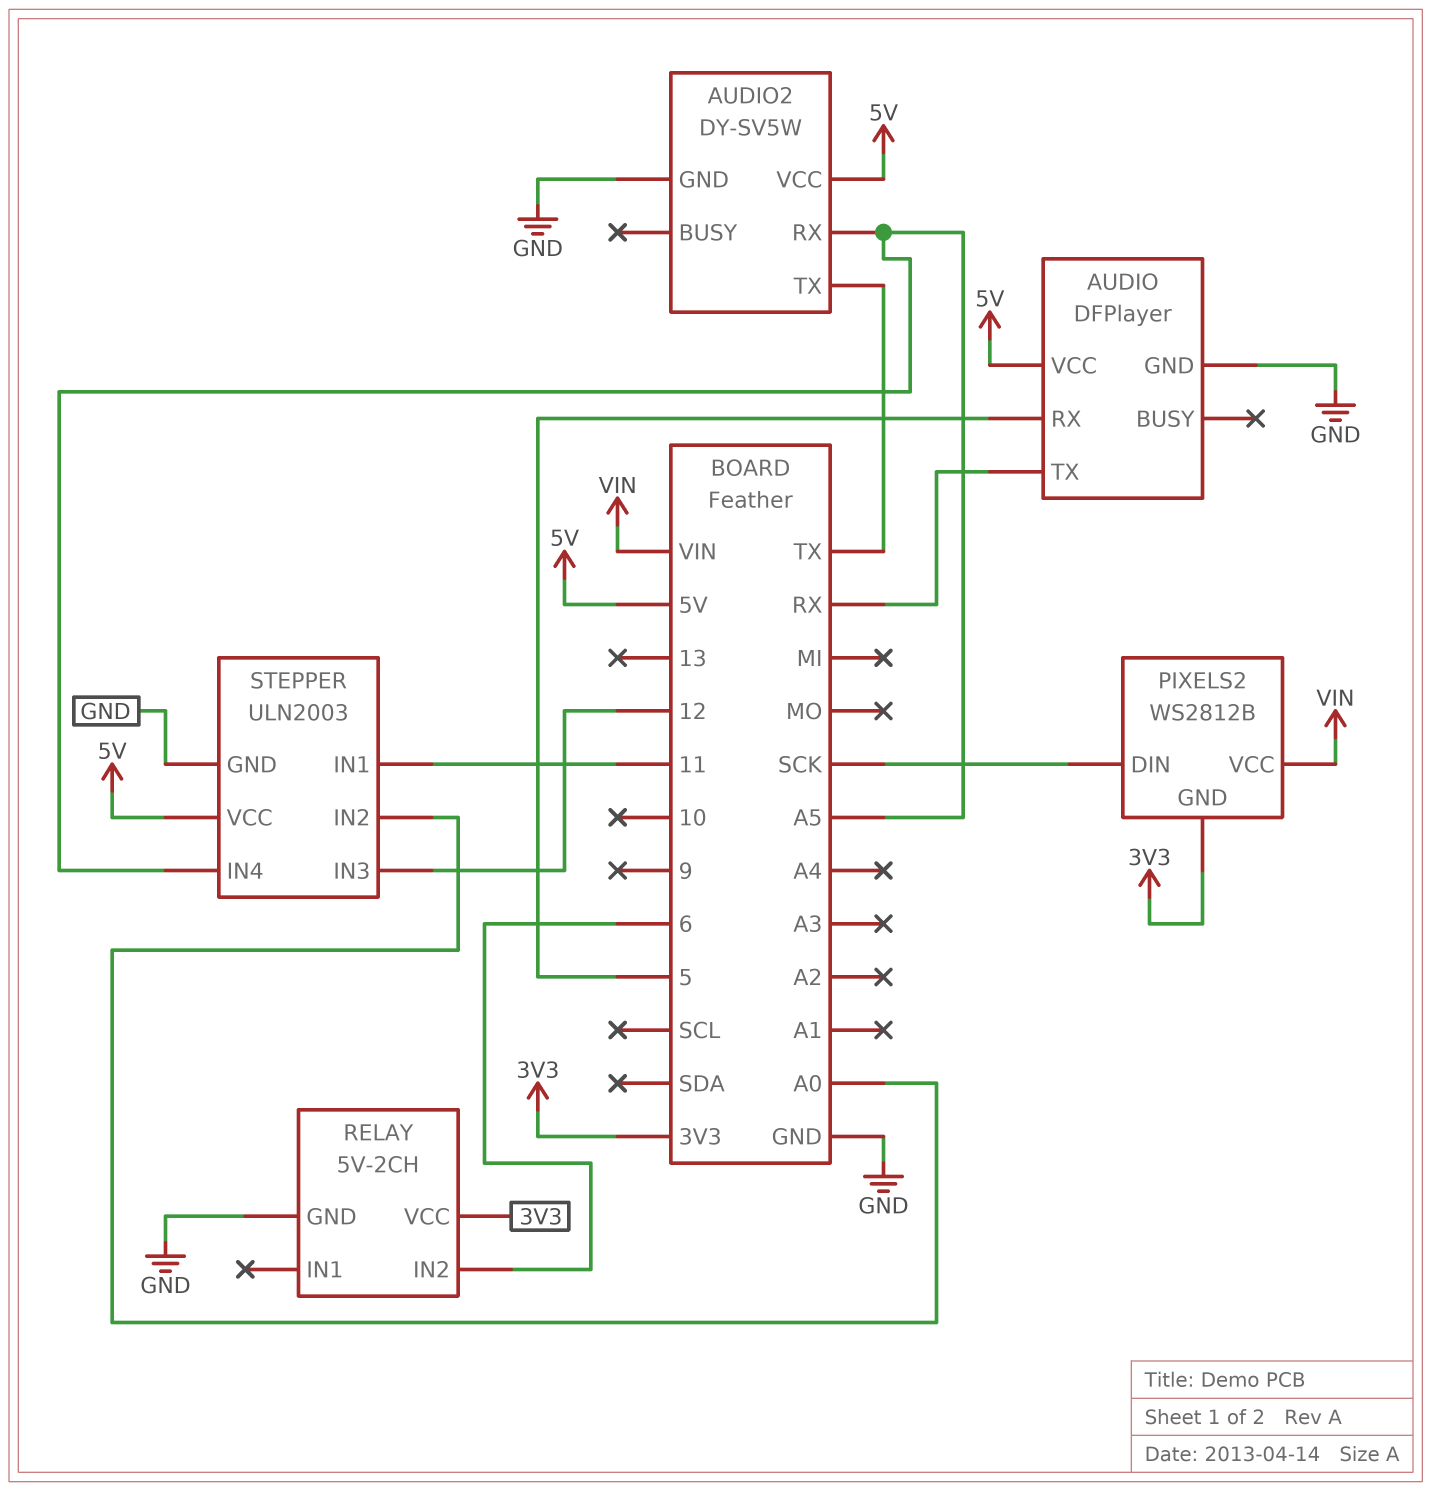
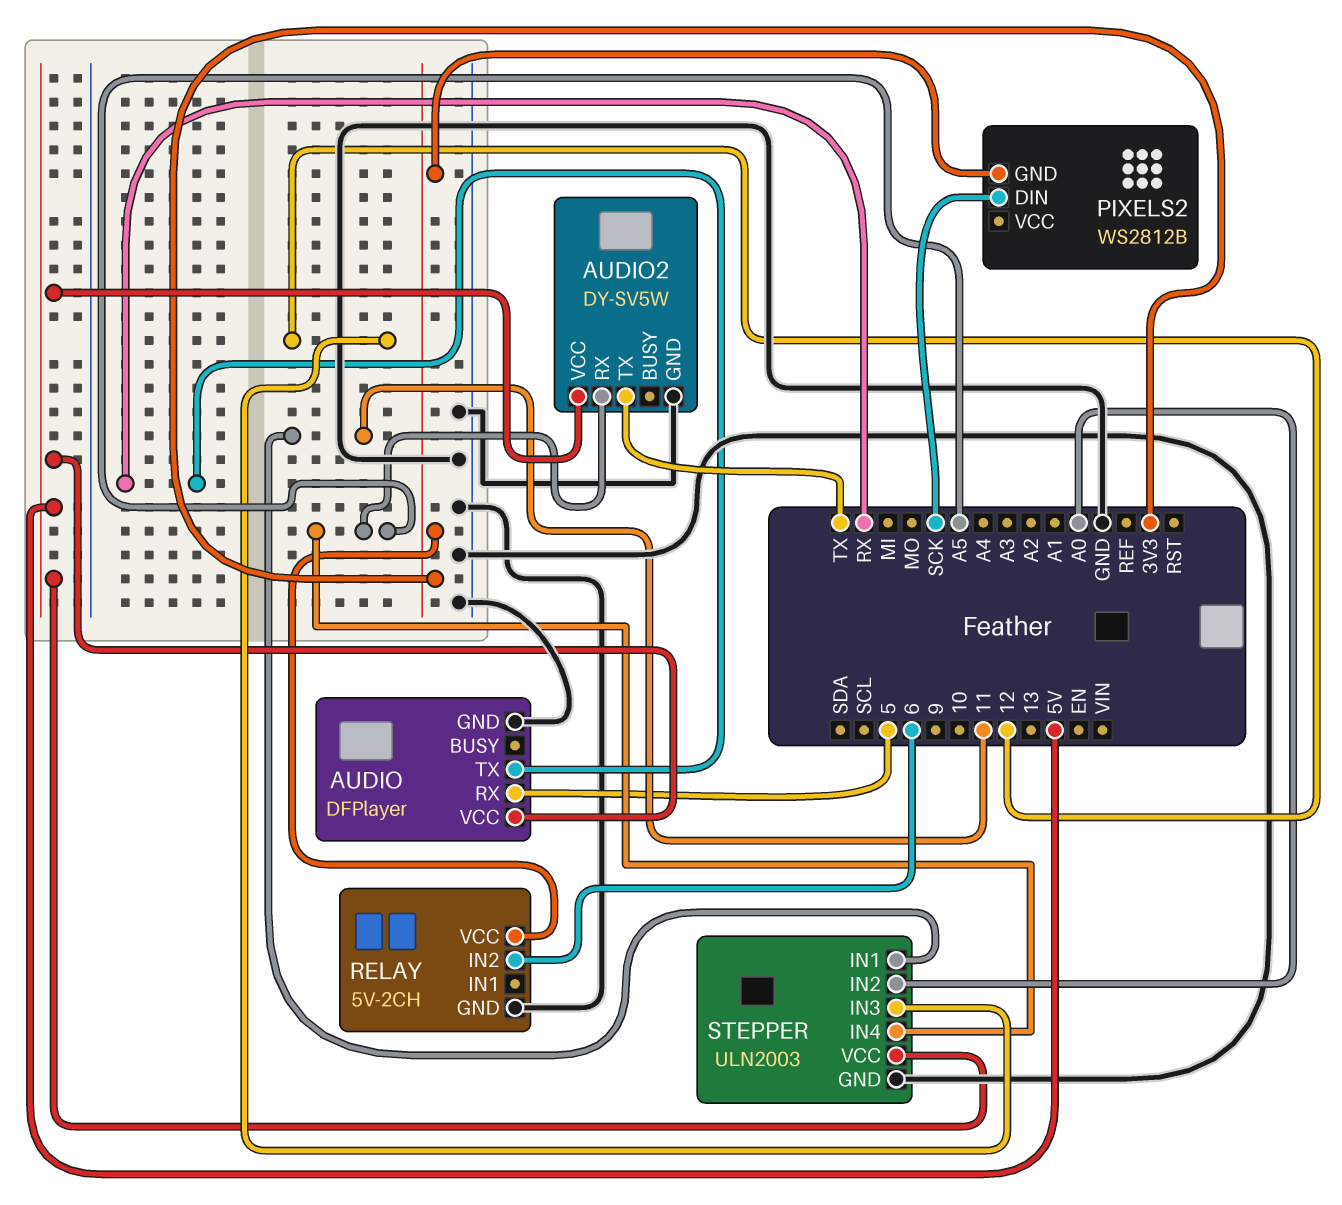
PIXELS2 pin VCC: VIN -> none

